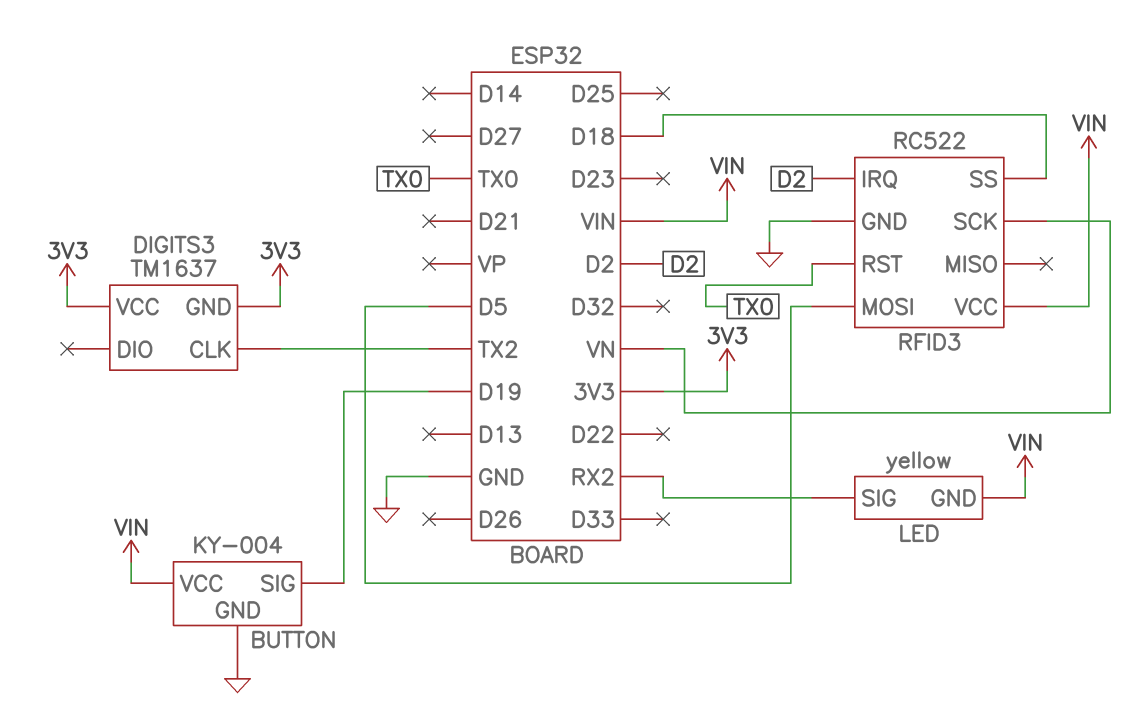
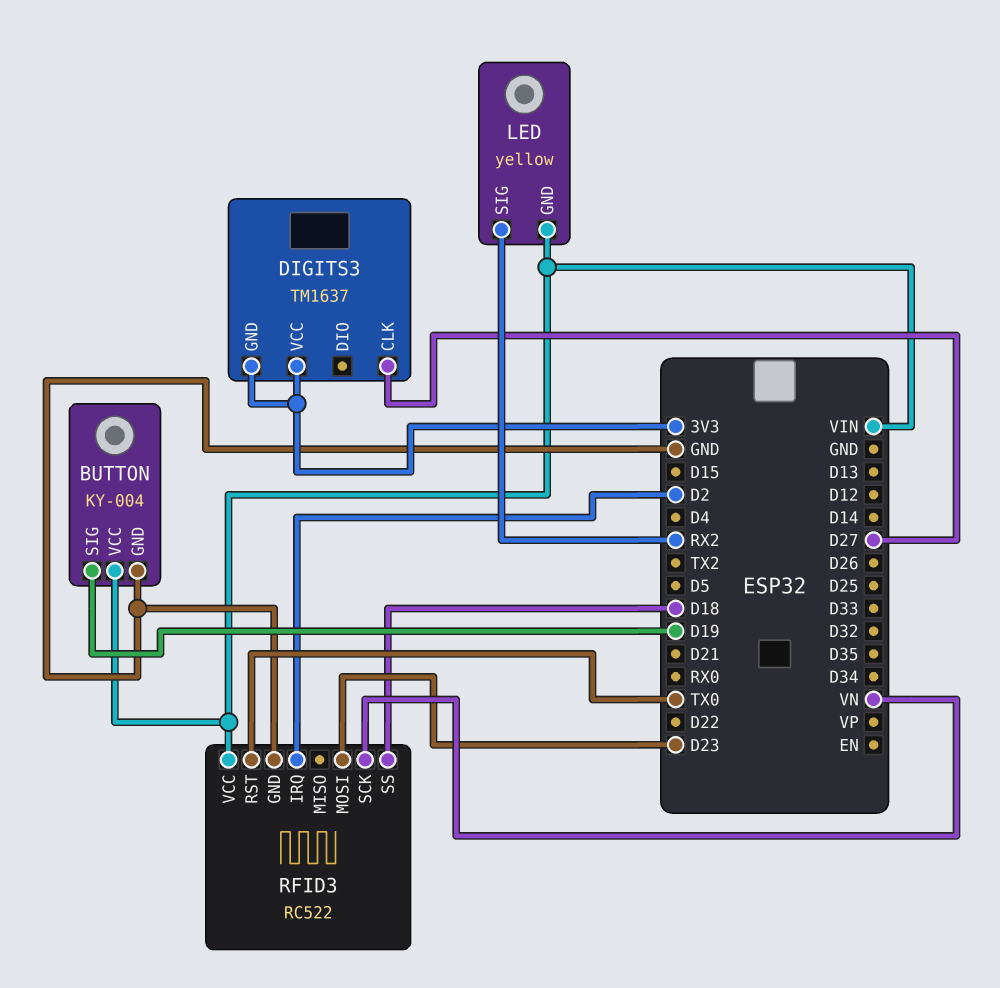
DIGITS3 pin CLK: TX2 -> D27
RFID3 pin MOSI: D5 -> D23

